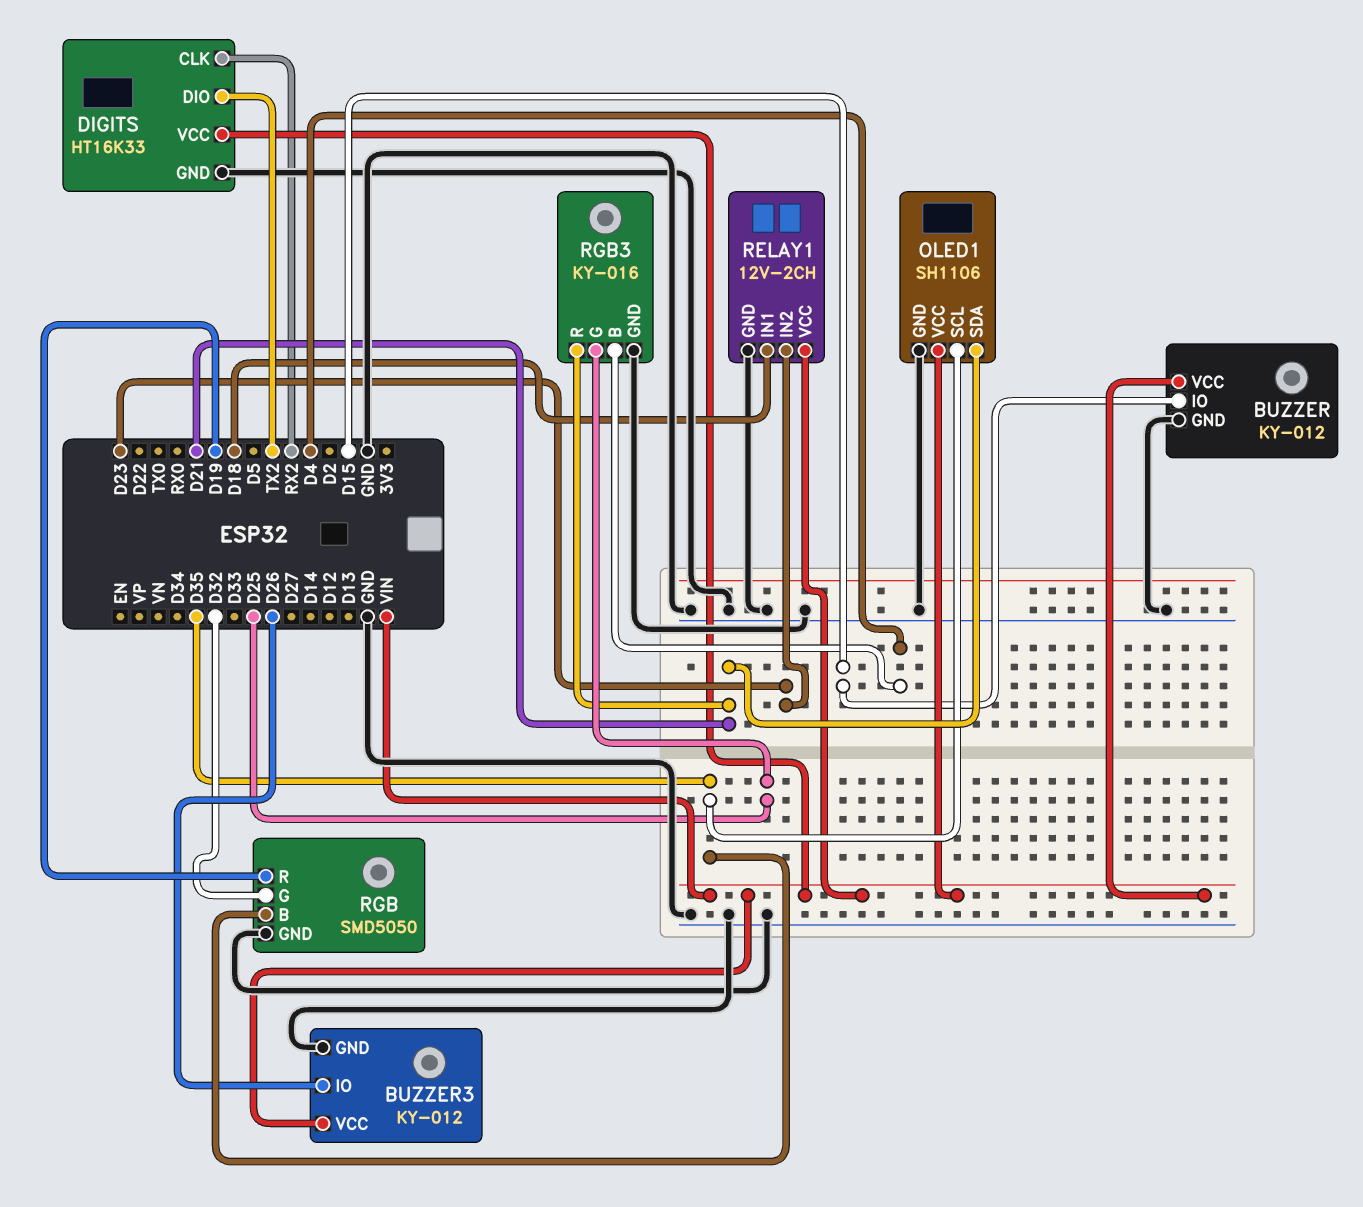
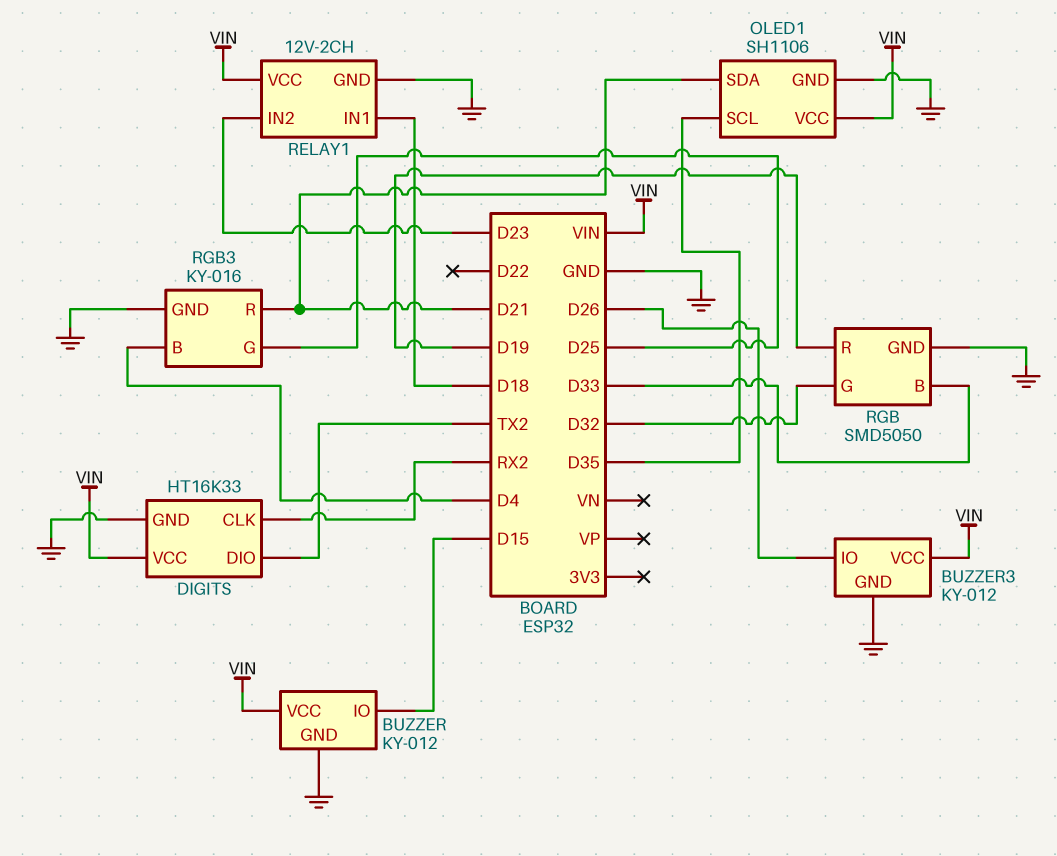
RGB pin B: D35 -> D33

